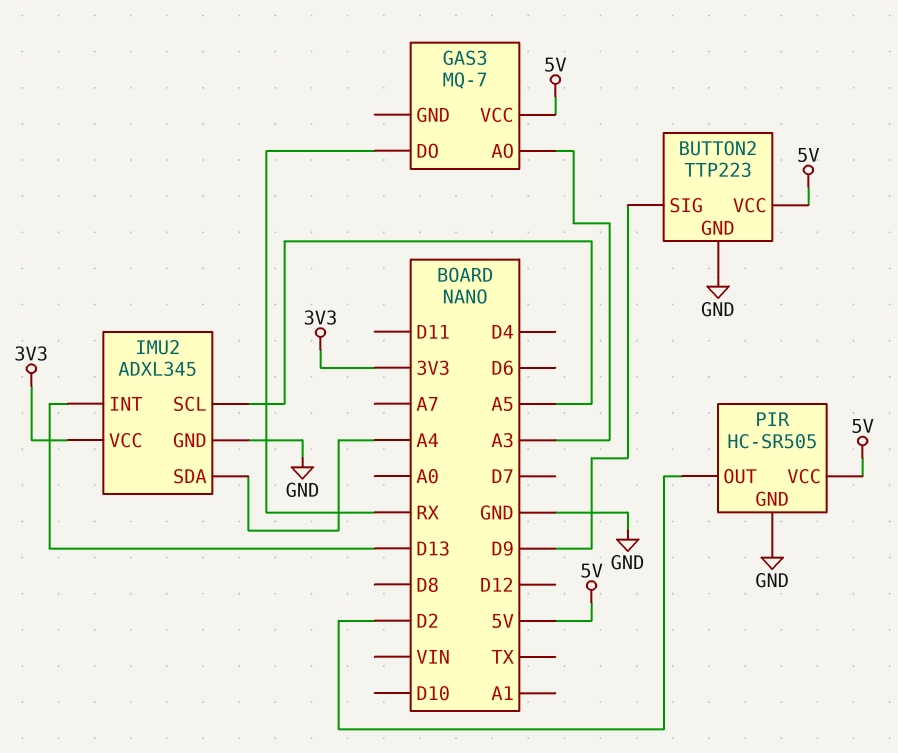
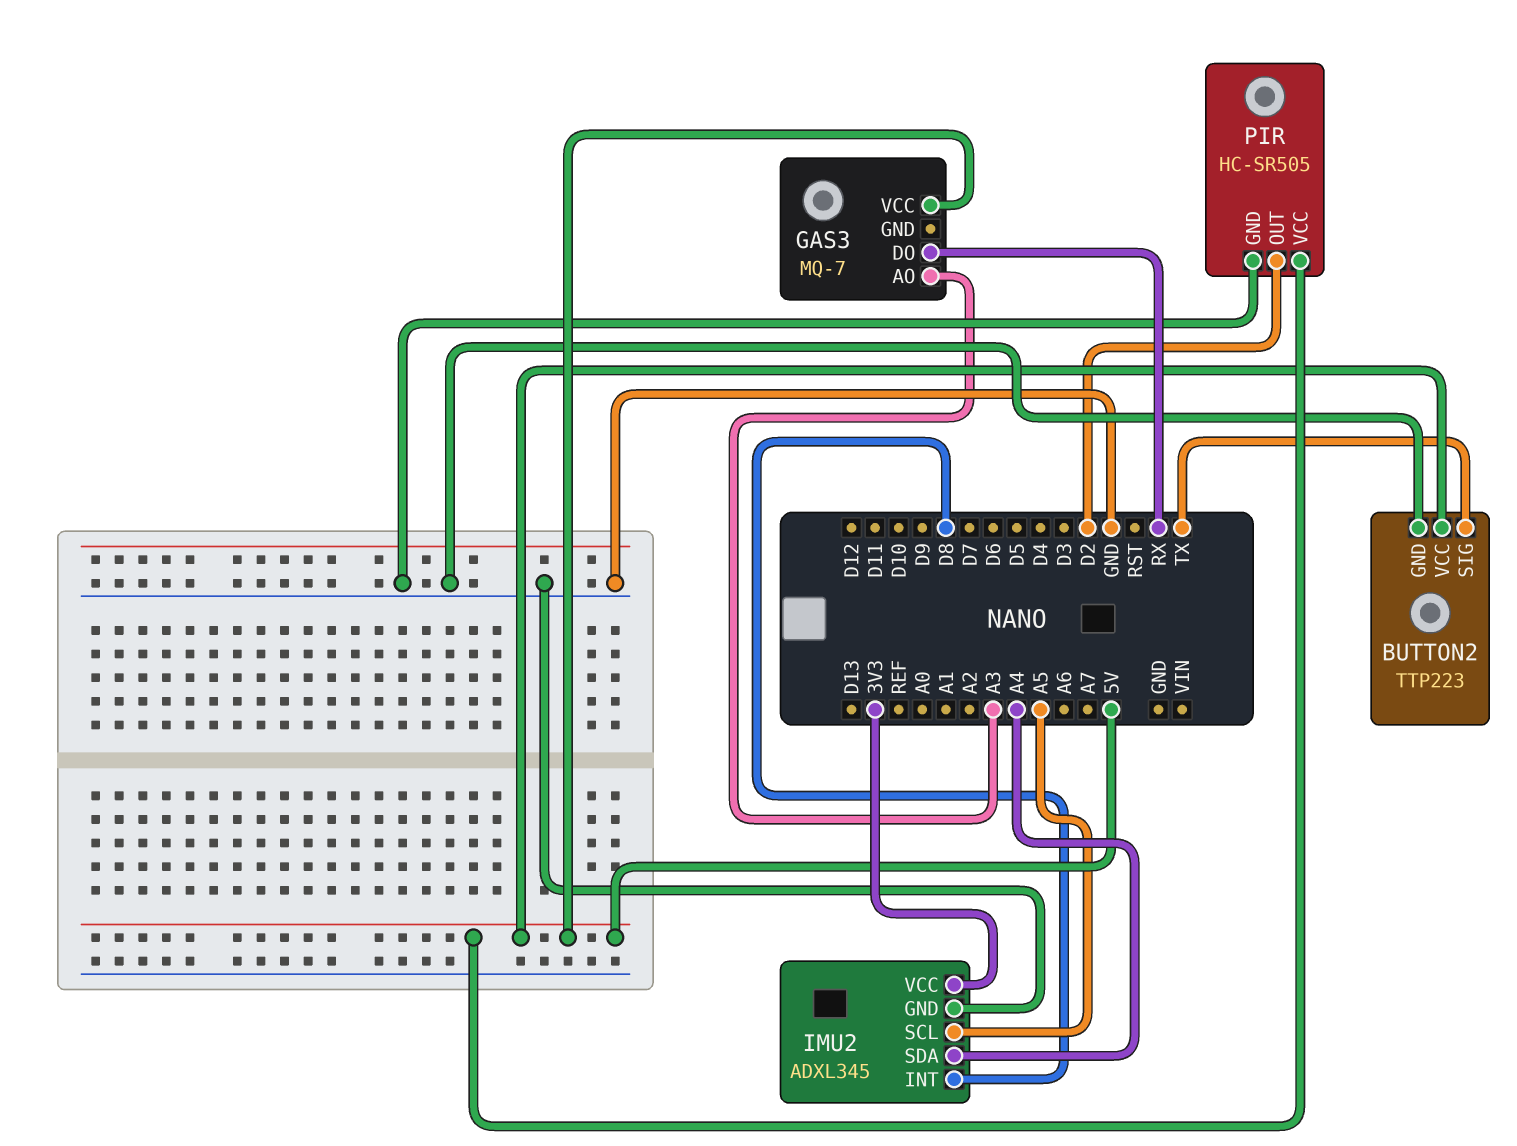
BUTTON2 pin SIG: D9 -> TX
IMU2 pin INT: D13 -> D8

